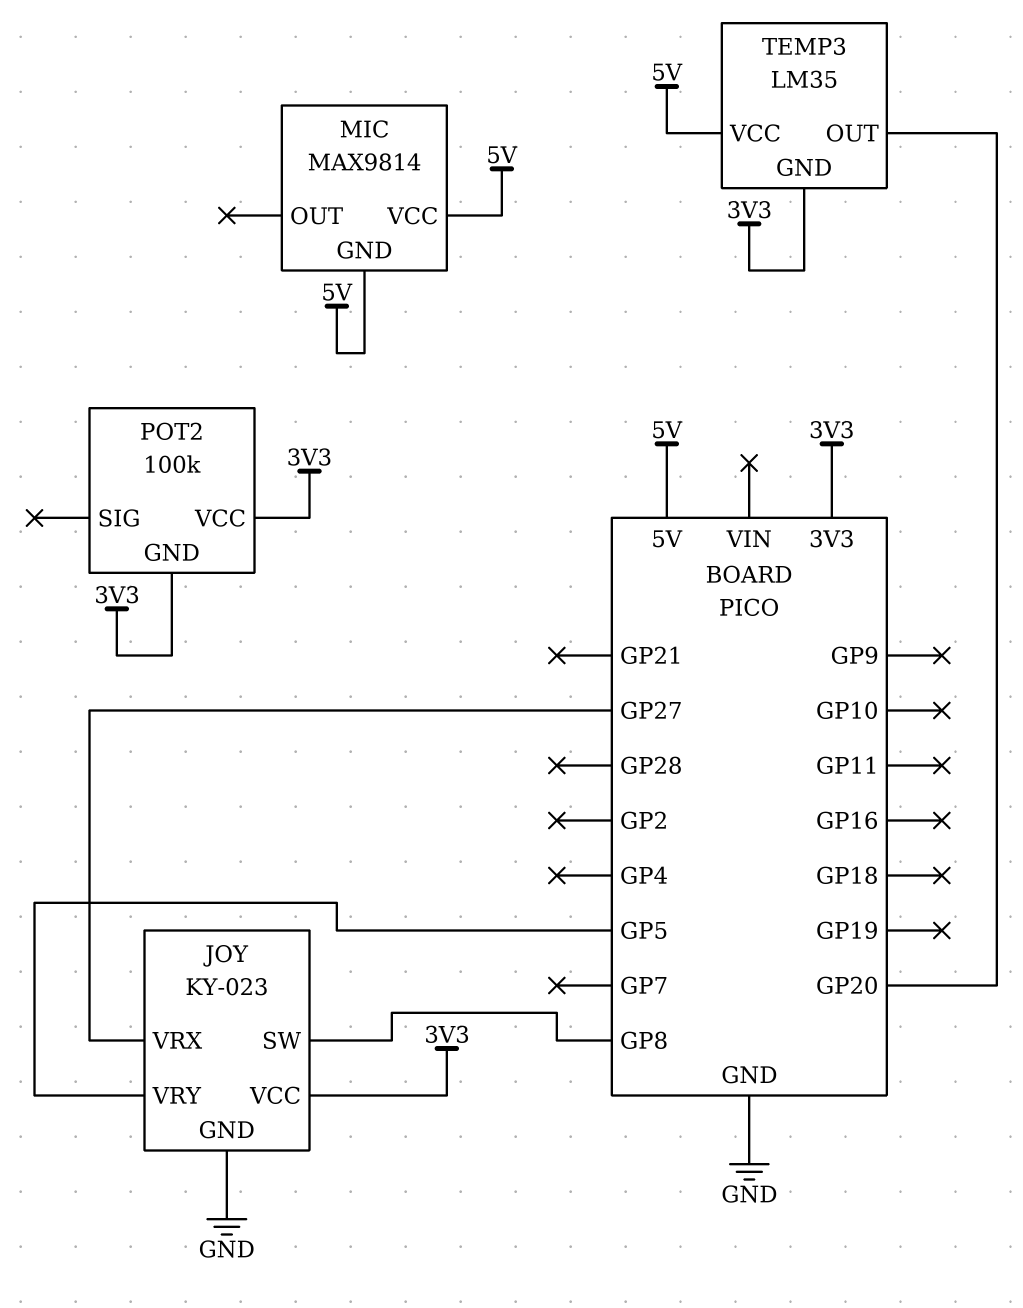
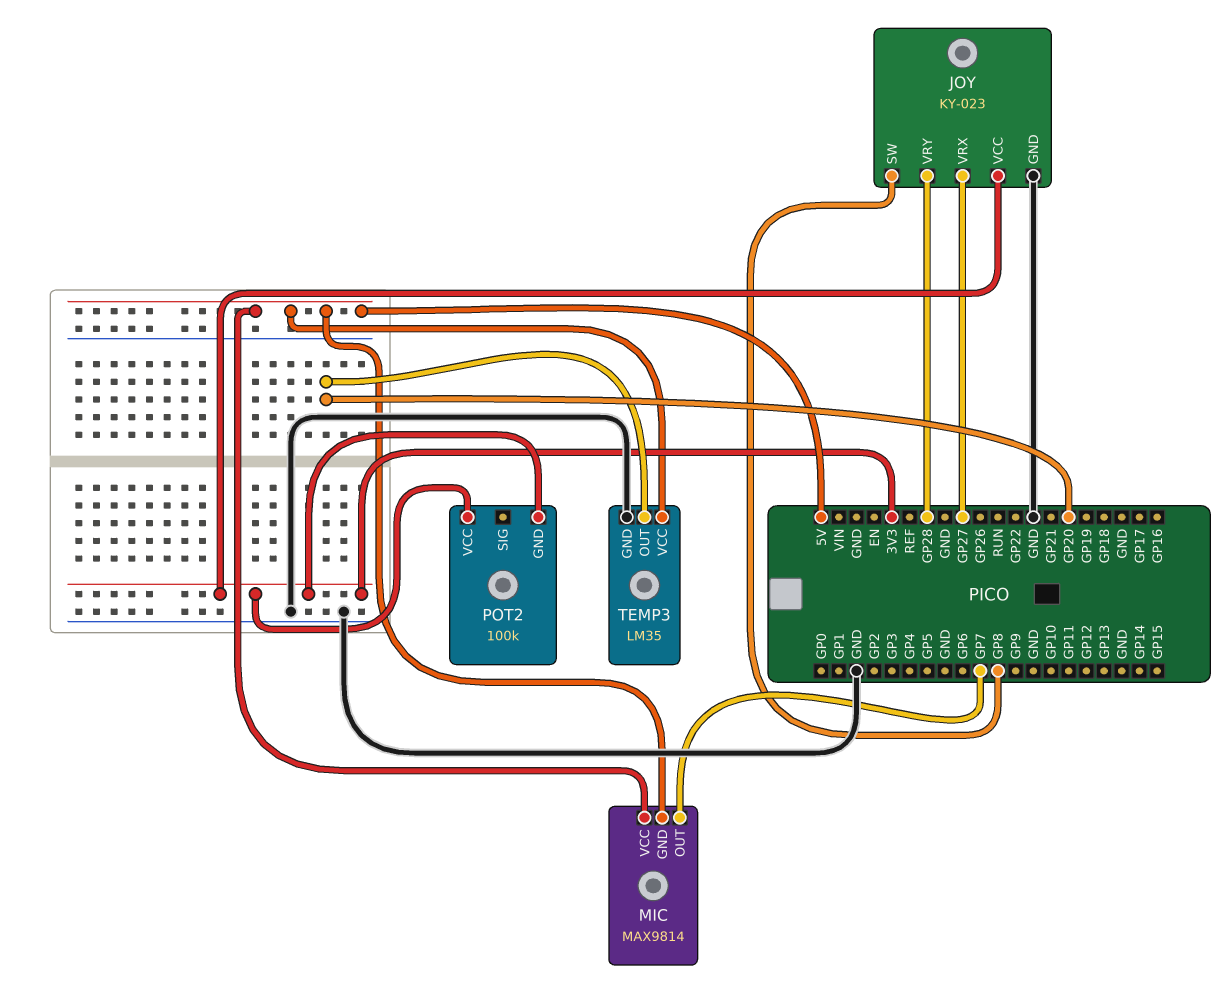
JOY pin VRY: GP5 -> GP28
MIC pin OUT: none -> GP7
TEMP3 pin GND: 3V3 -> GND

